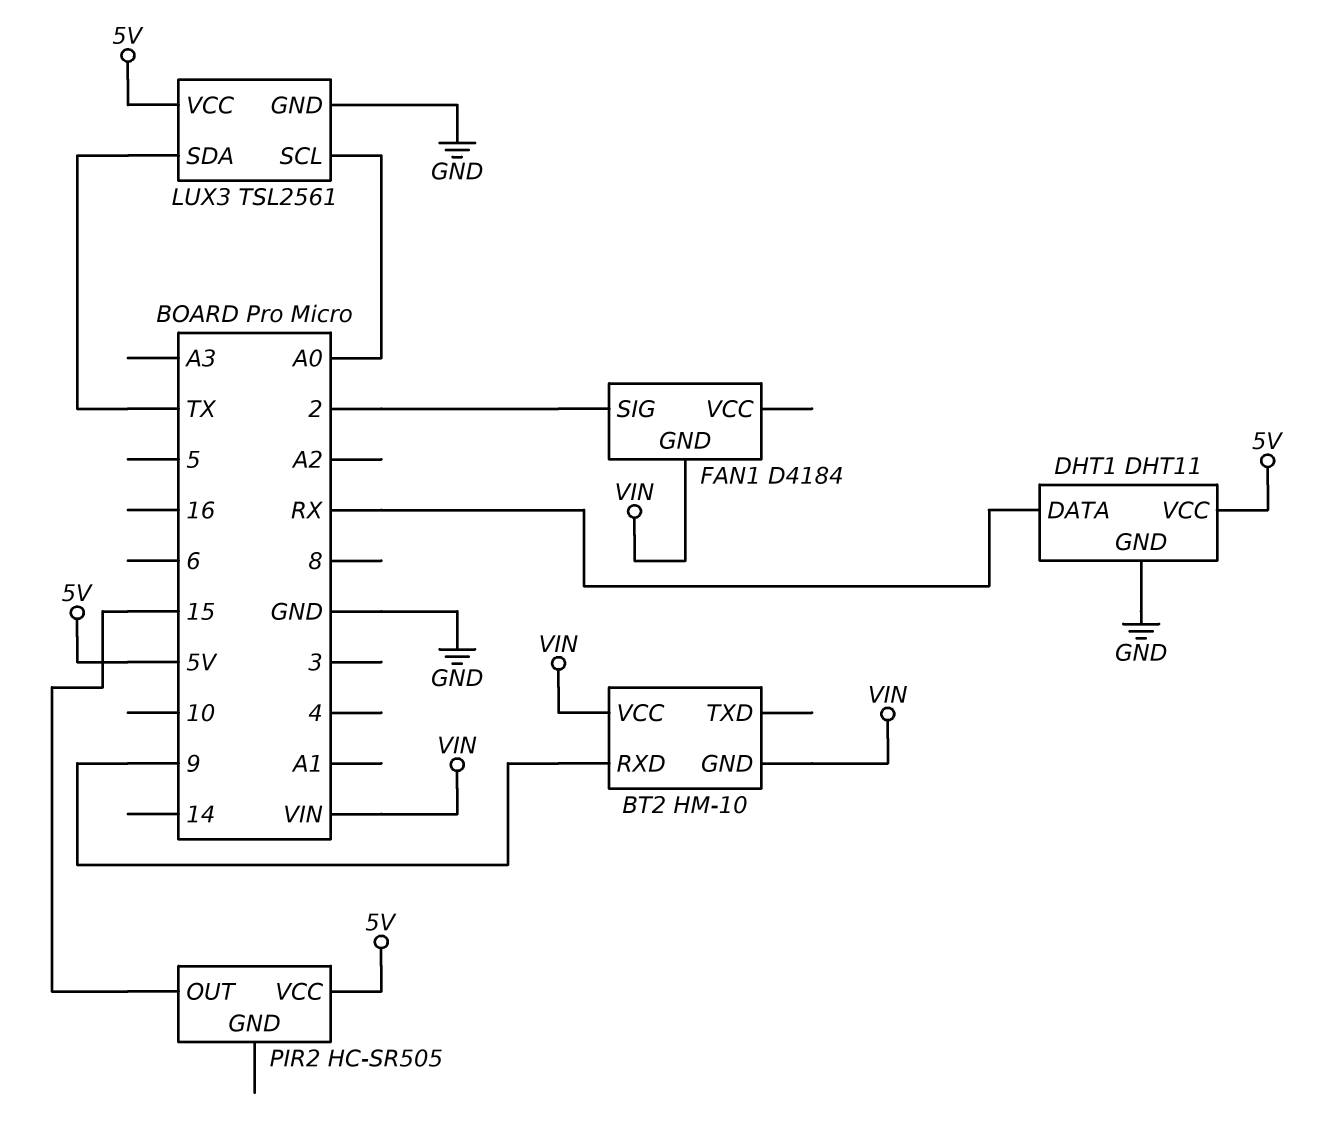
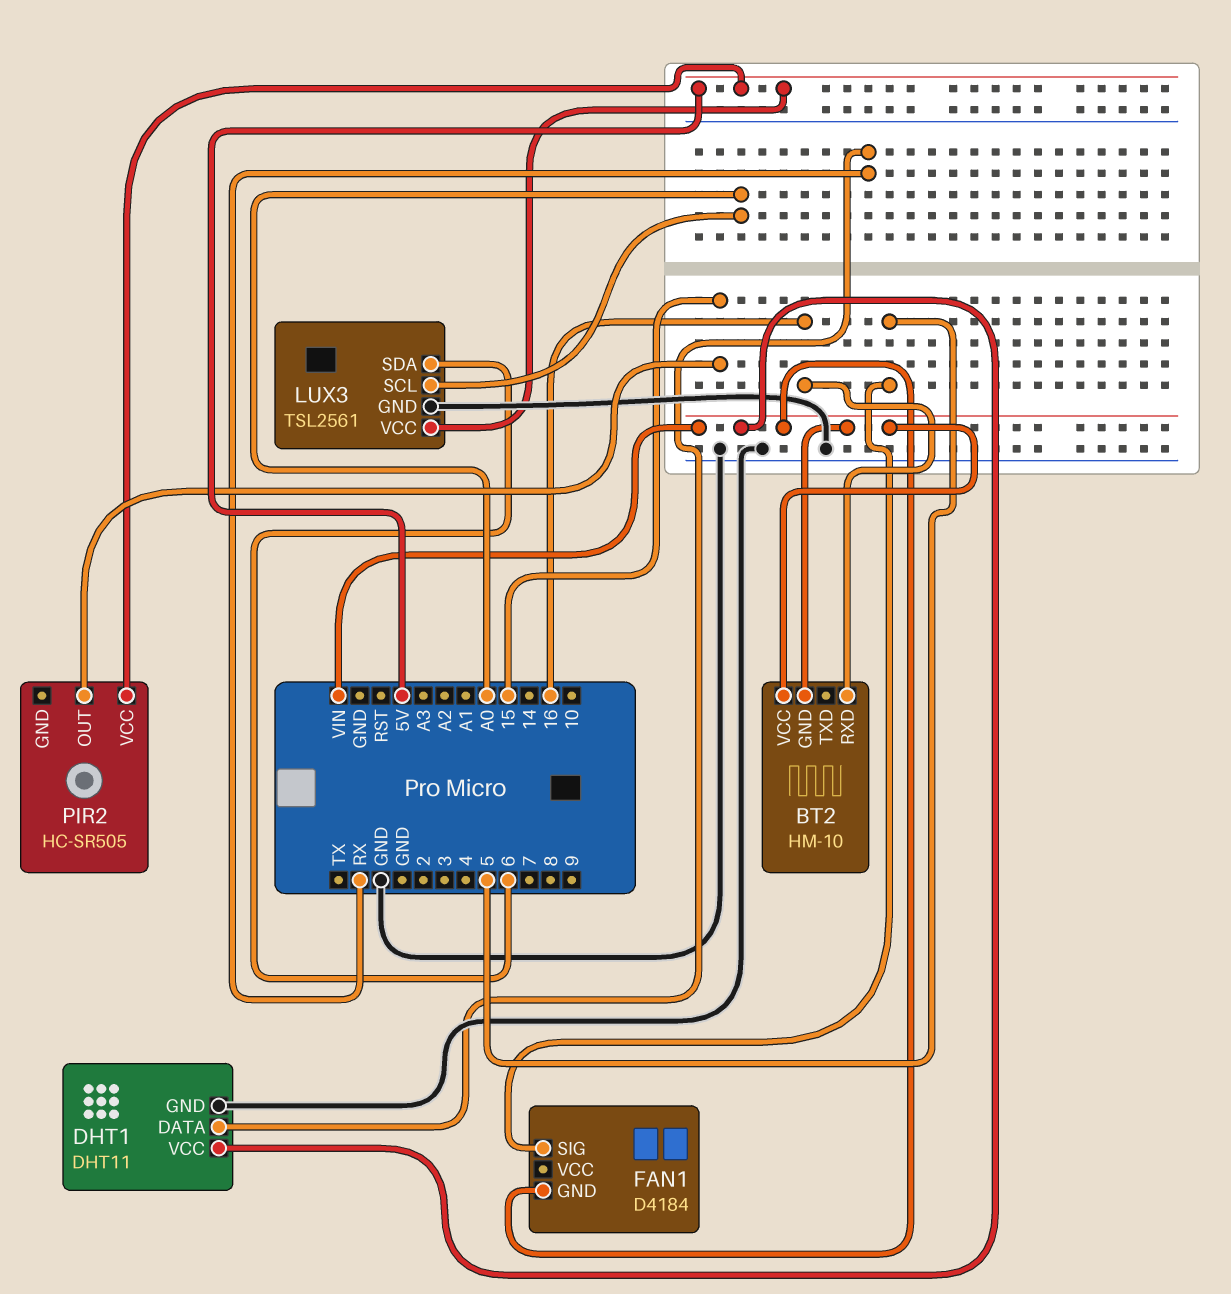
BT2 pin RXD: 9 -> 16
DHT1 pin VCC: 5V -> VIN
FAN1 pin SIG: 2 -> 5
LUX3 pin SDA: TX -> 6

